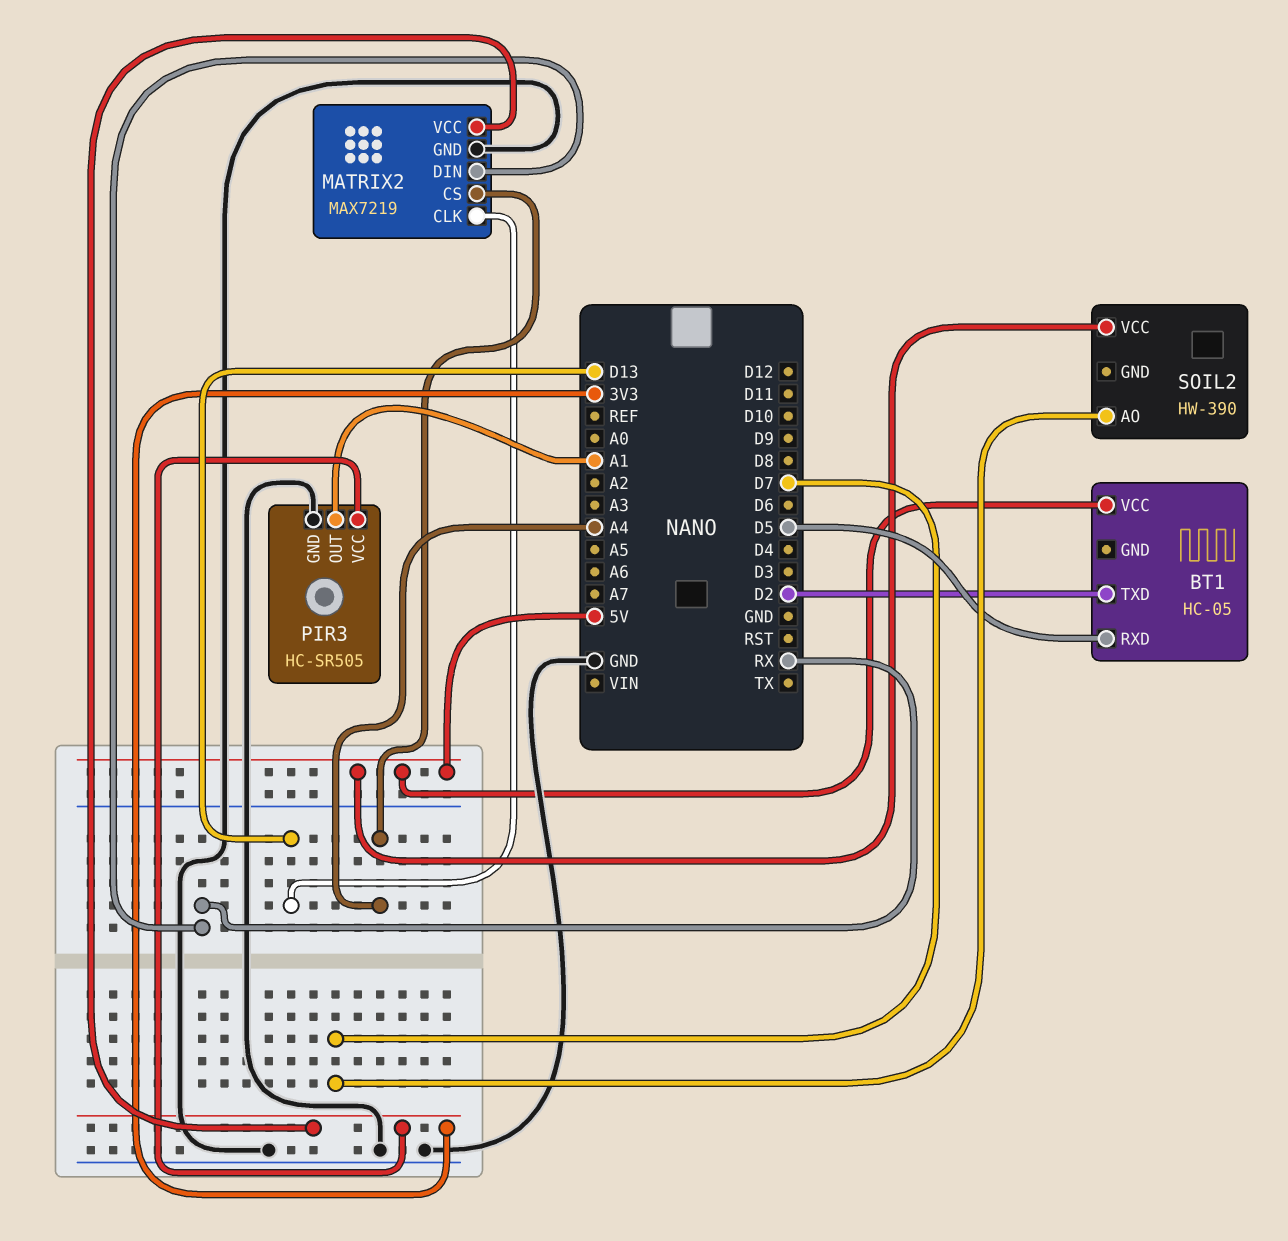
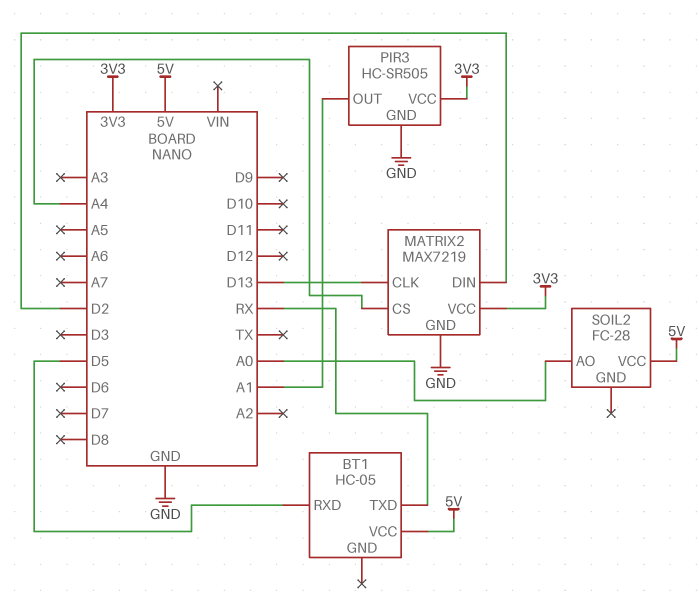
BT1 pin TXD: D2 -> RX
MATRIX2 pin DIN: RX -> D2
SOIL2: HW-390 -> FC-28
SOIL2 pin AO: D7 -> A0

